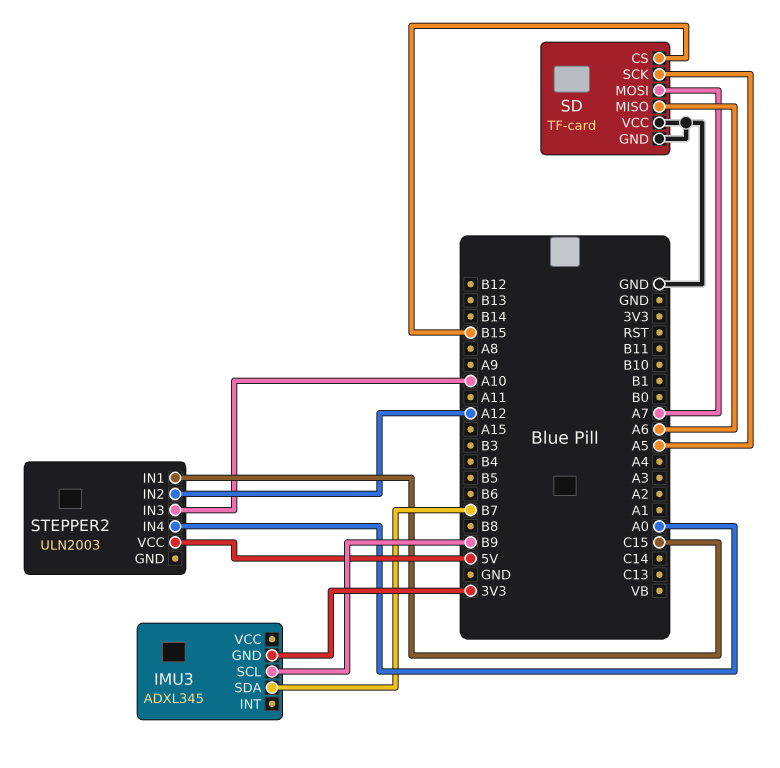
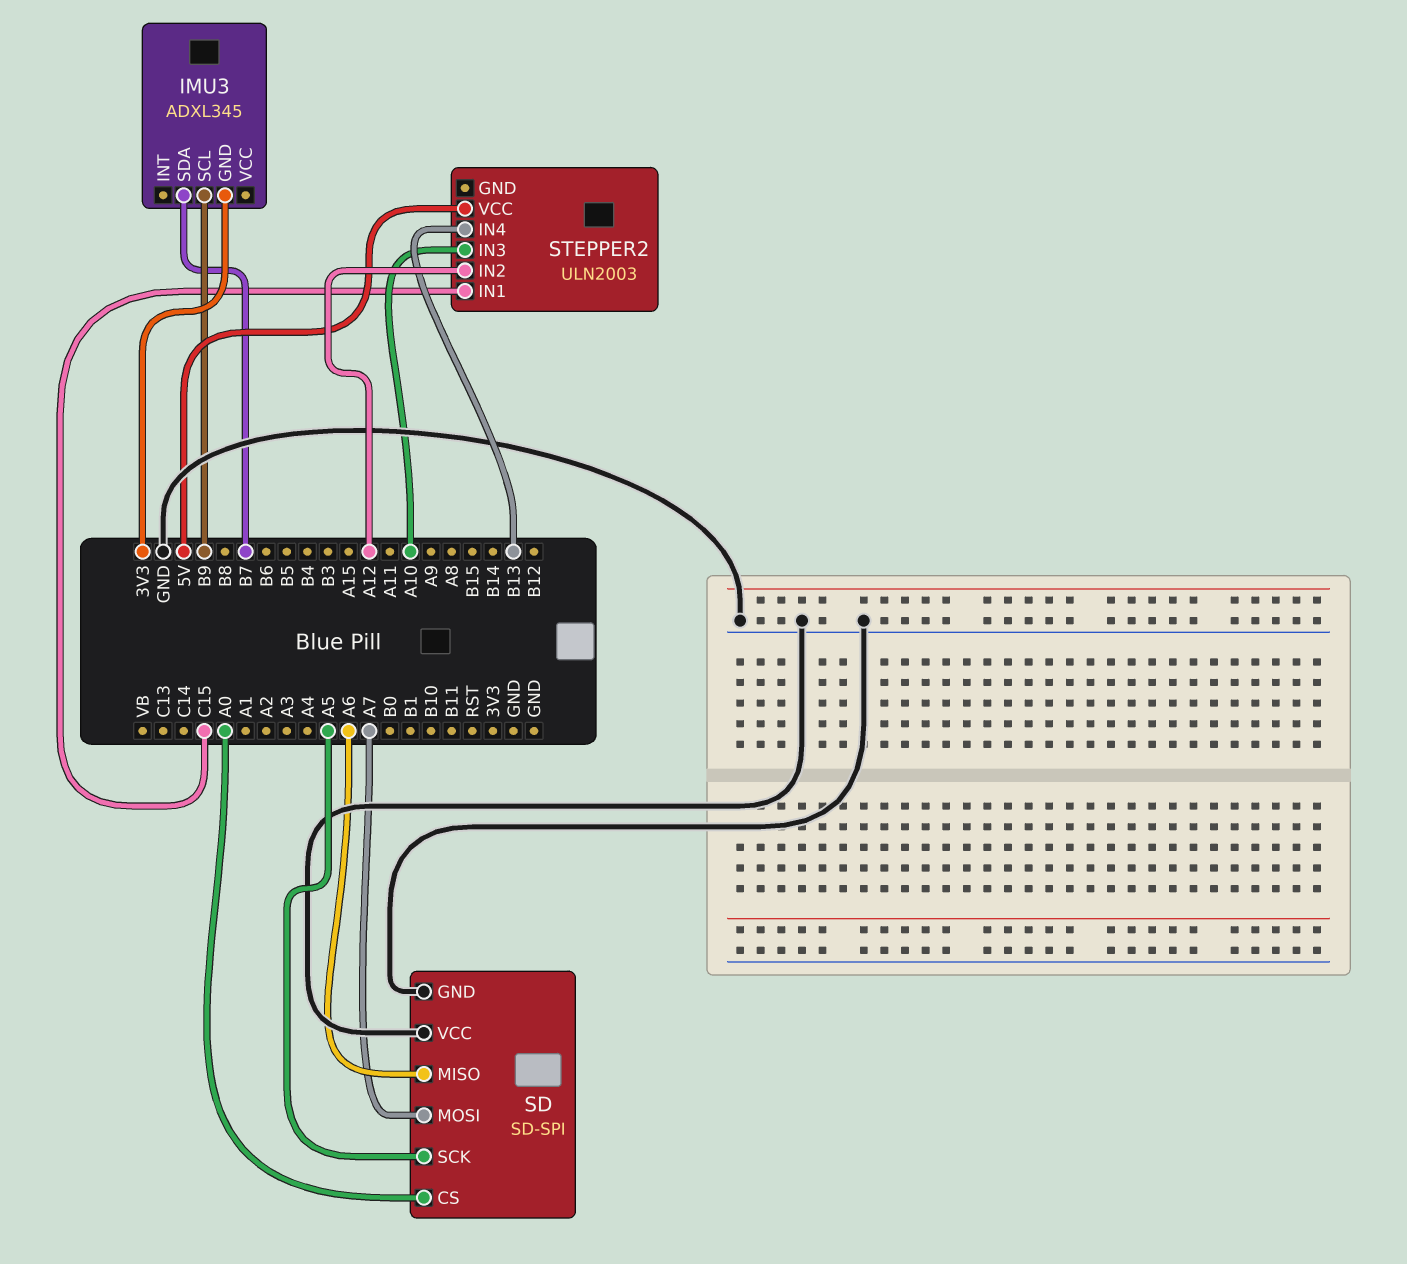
SD: TF-card -> SD-SPI
SD pin CS: B15 -> A0
STEPPER2 pin IN4: A0 -> B13

